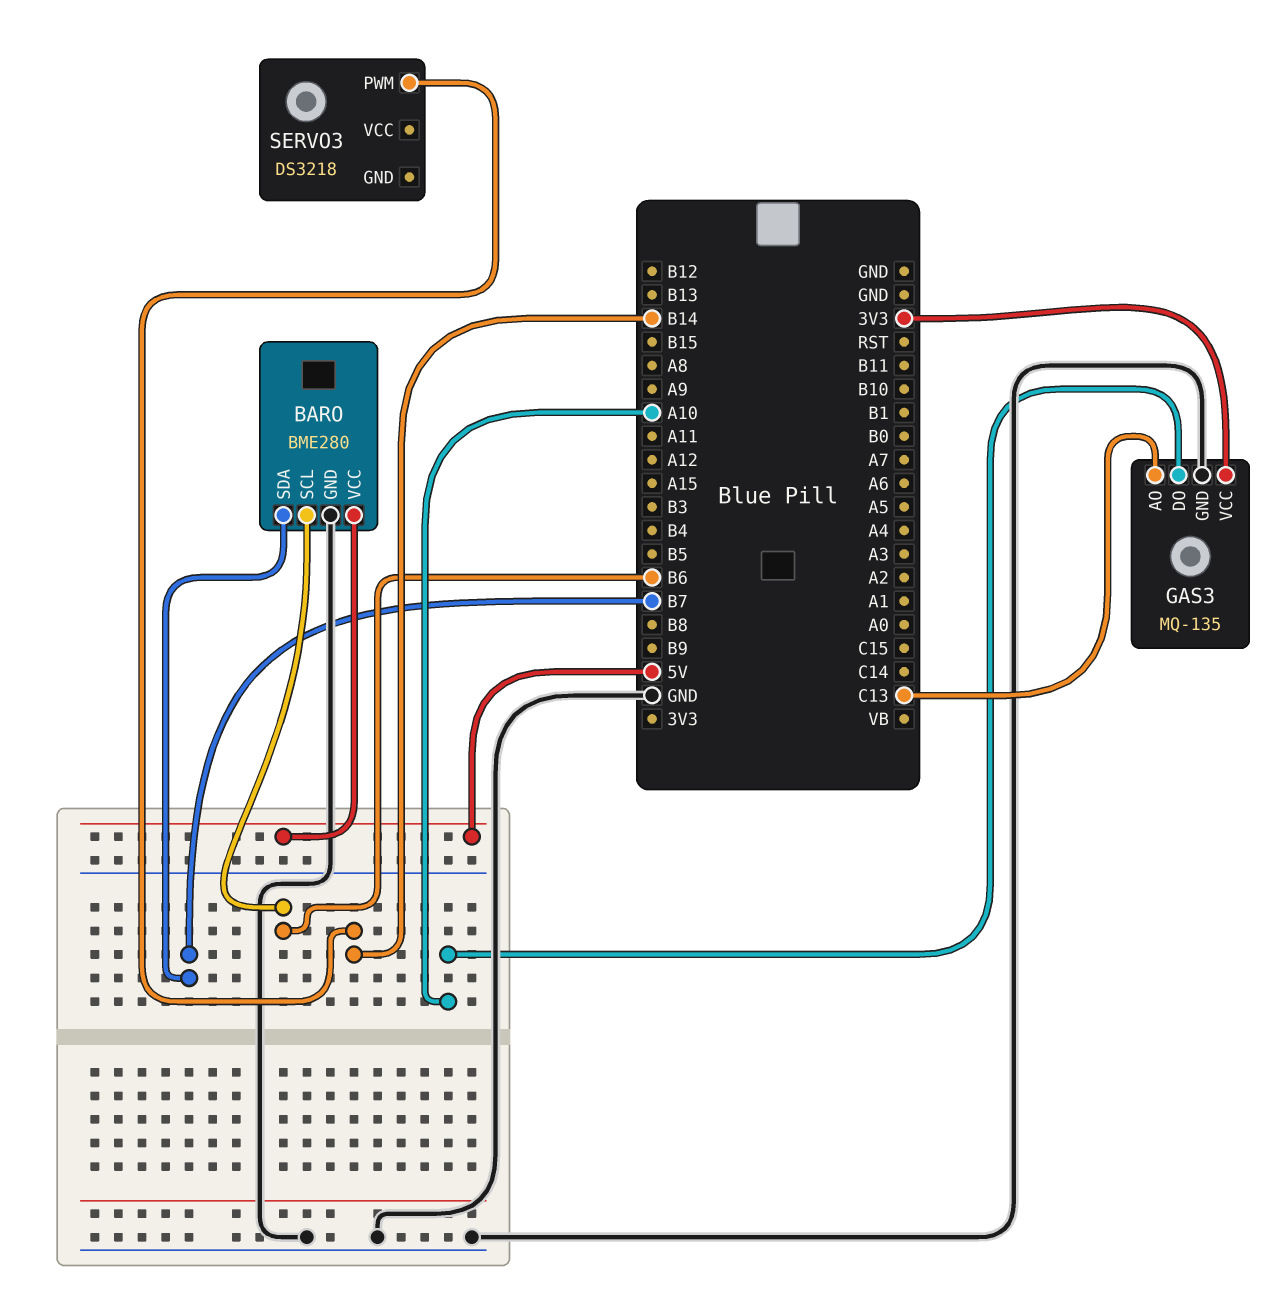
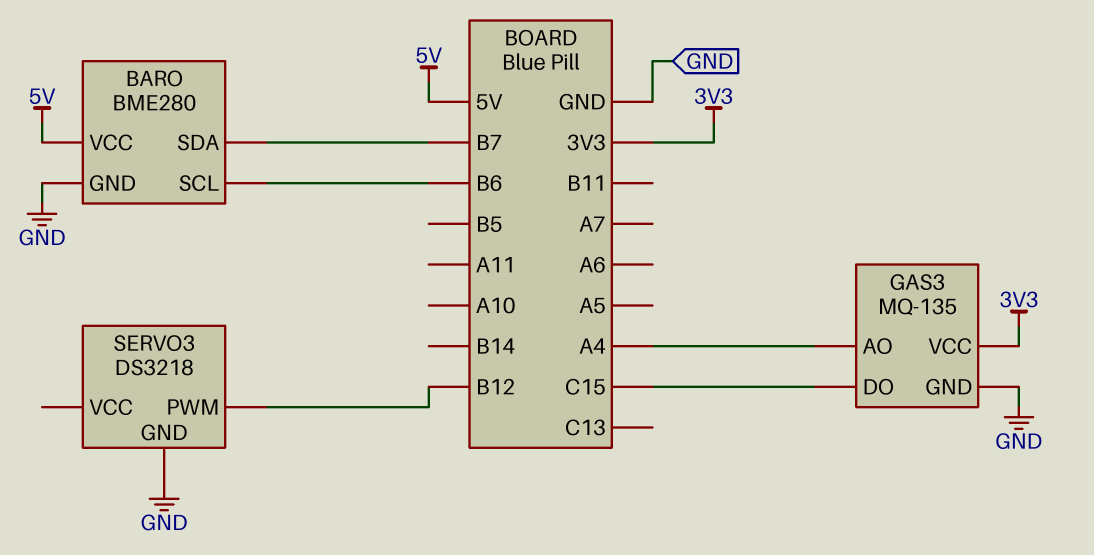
GAS3 pin AO: C13 -> A4
GAS3 pin DO: A10 -> C15
SERVO3 pin GND: none -> GND
SERVO3 pin PWM: B14 -> B12

